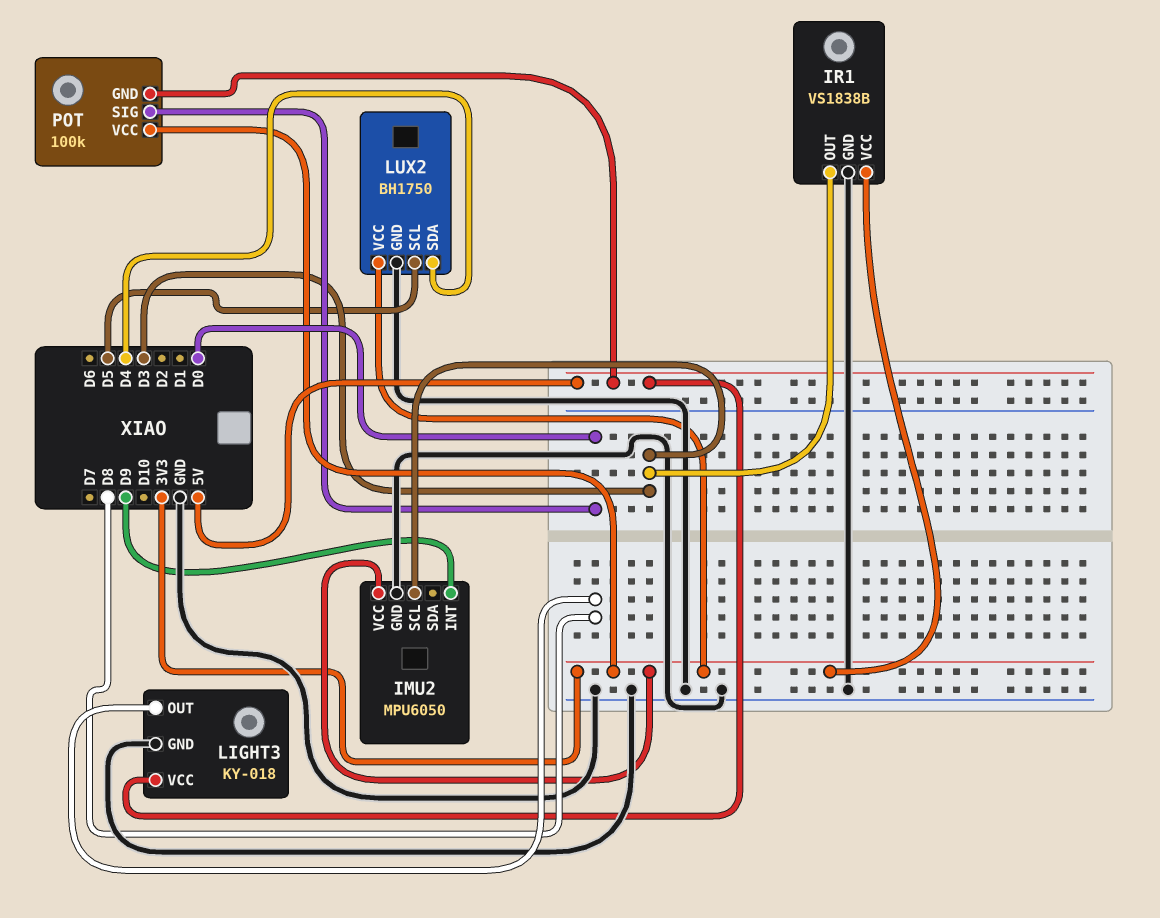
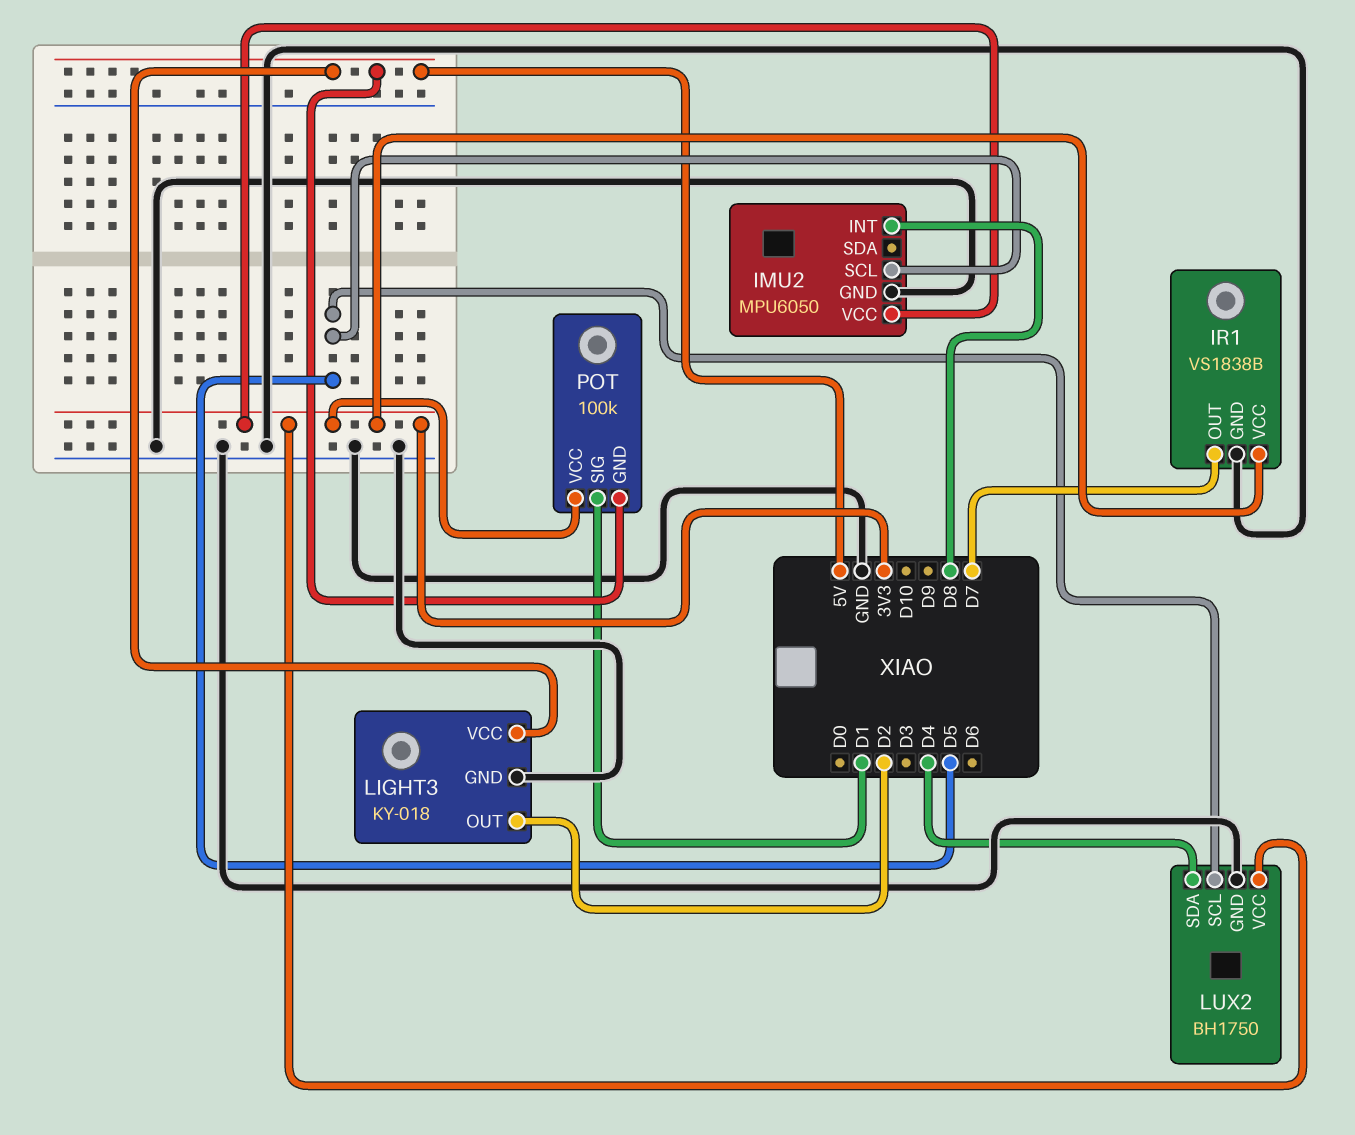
IMU2 pin INT: D9 -> D8
IMU2 pin SCL: D3 -> D5
IR1 pin OUT: D3 -> D7
LIGHT3 pin OUT: D8 -> D2
POT pin SIG: D0 -> D1

